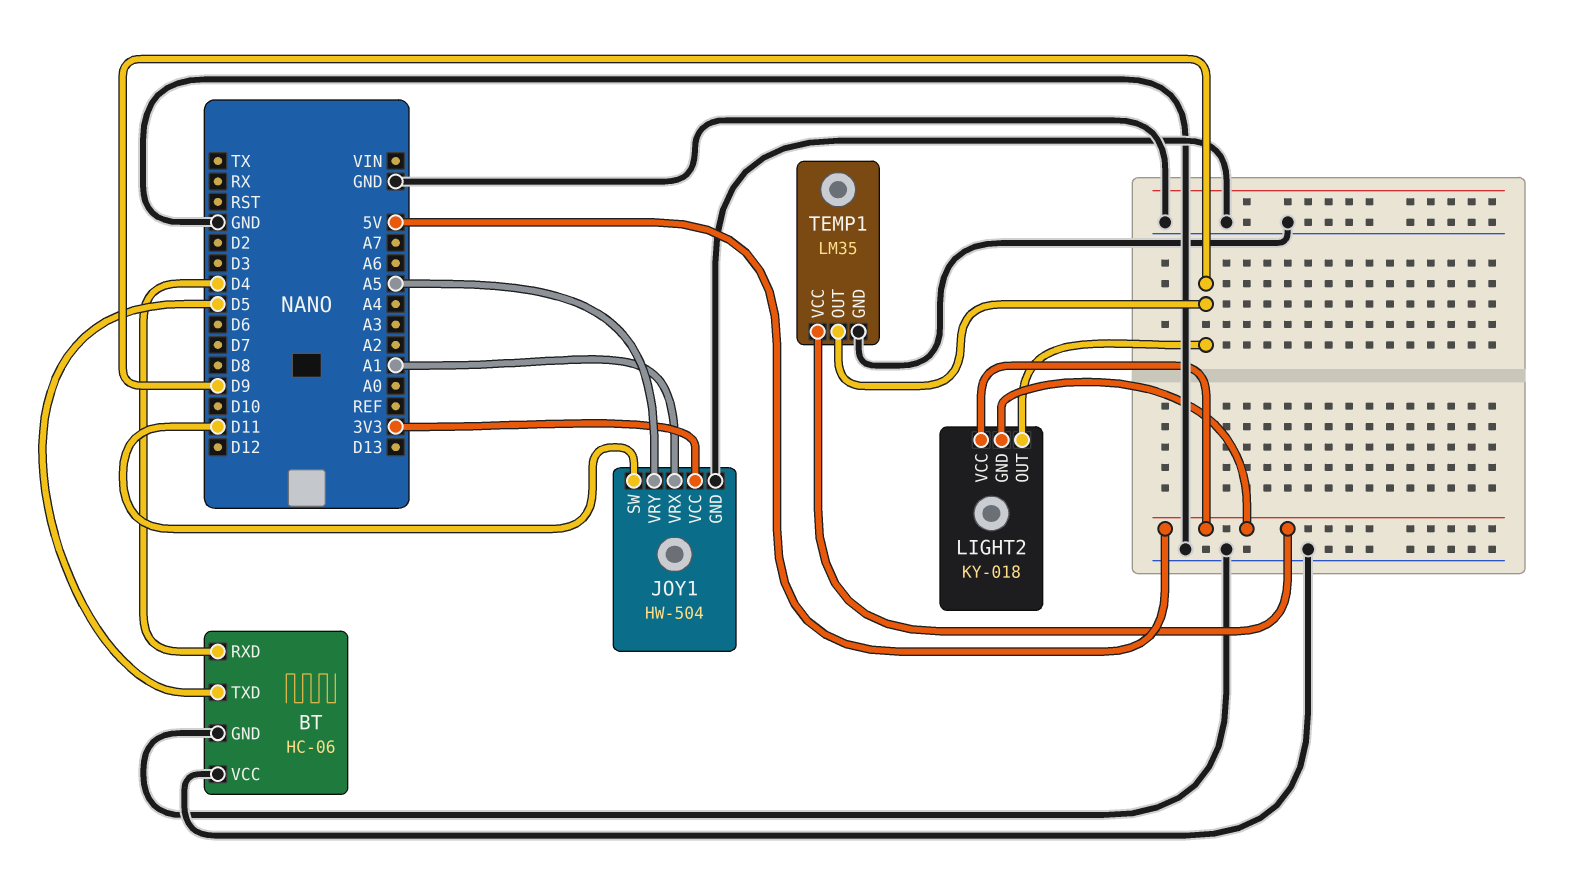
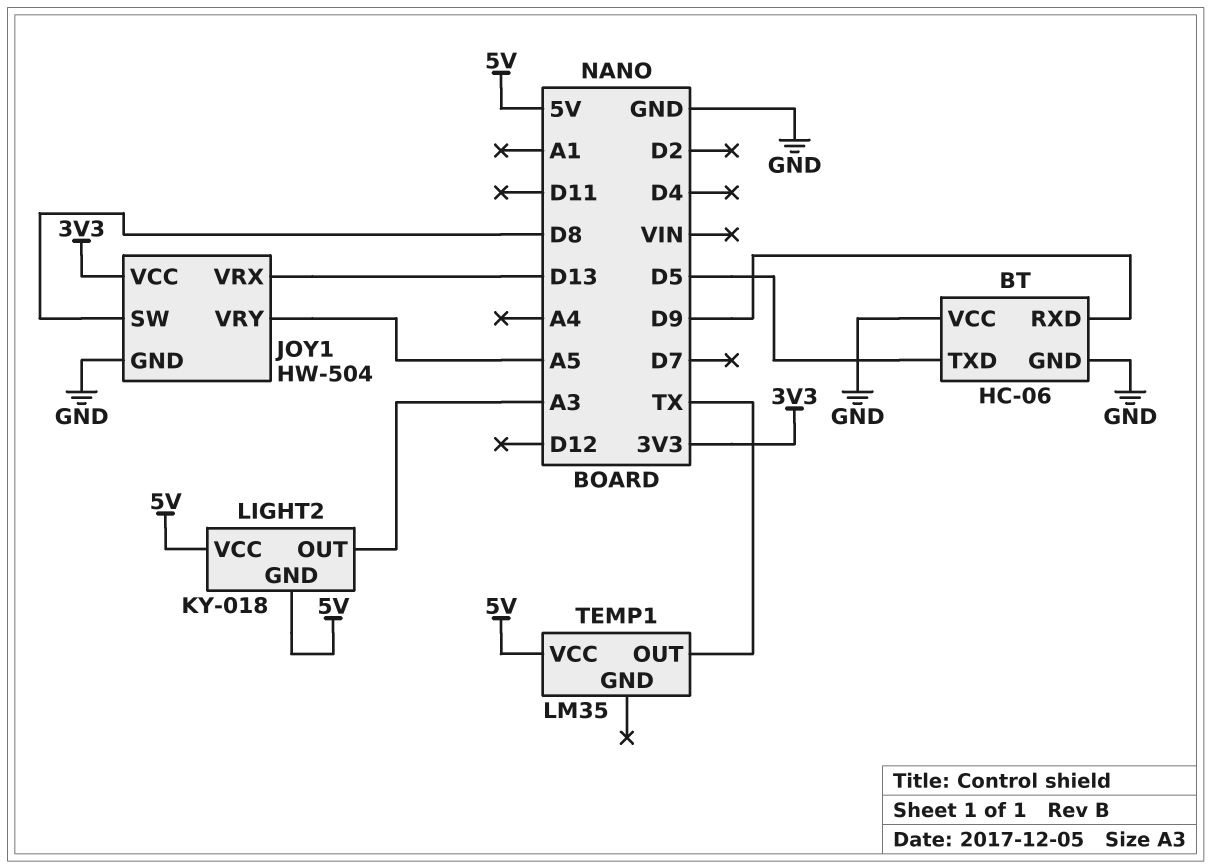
BT pin RXD: D4 -> D9
JOY1 pin SW: D11 -> D8
JOY1 pin VRX: A1 -> D13
LIGHT2 pin OUT: D9 -> A3
TEMP1 pin GND: GND -> none
TEMP1 pin OUT: D9 -> TX

